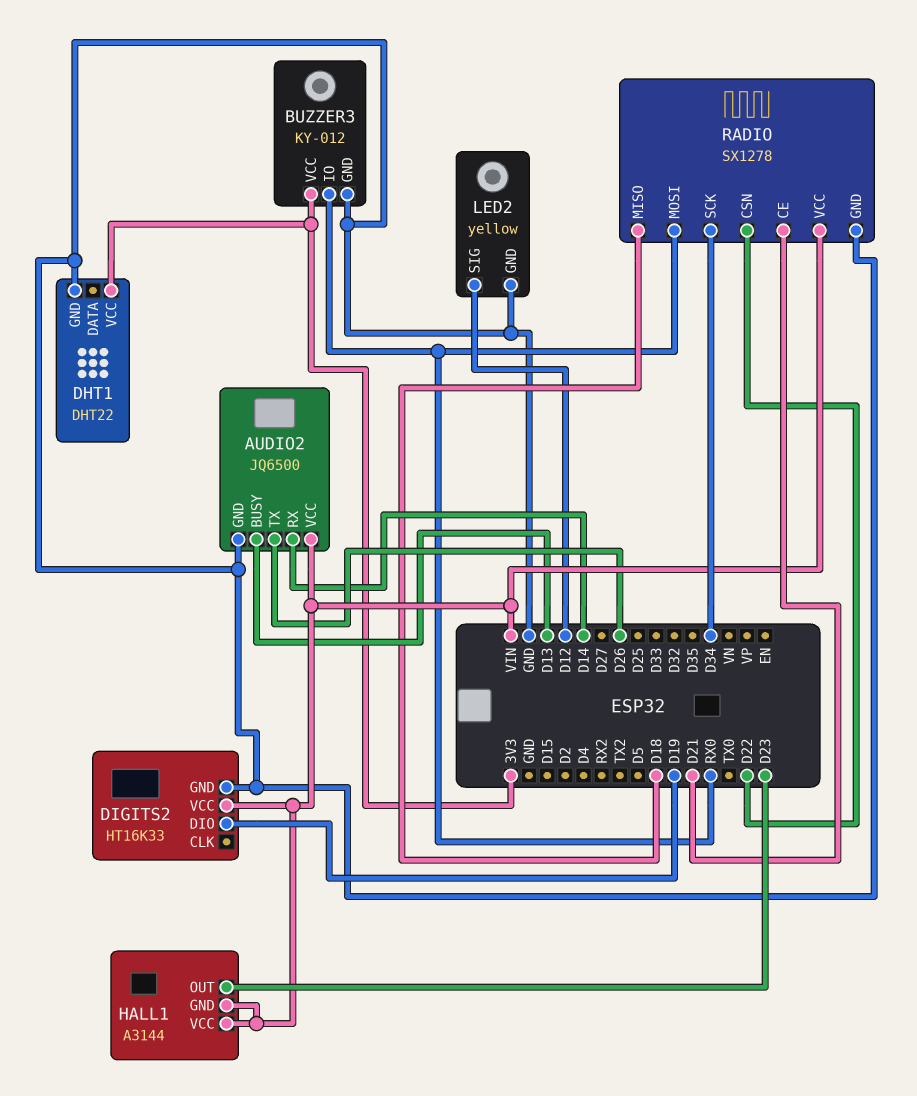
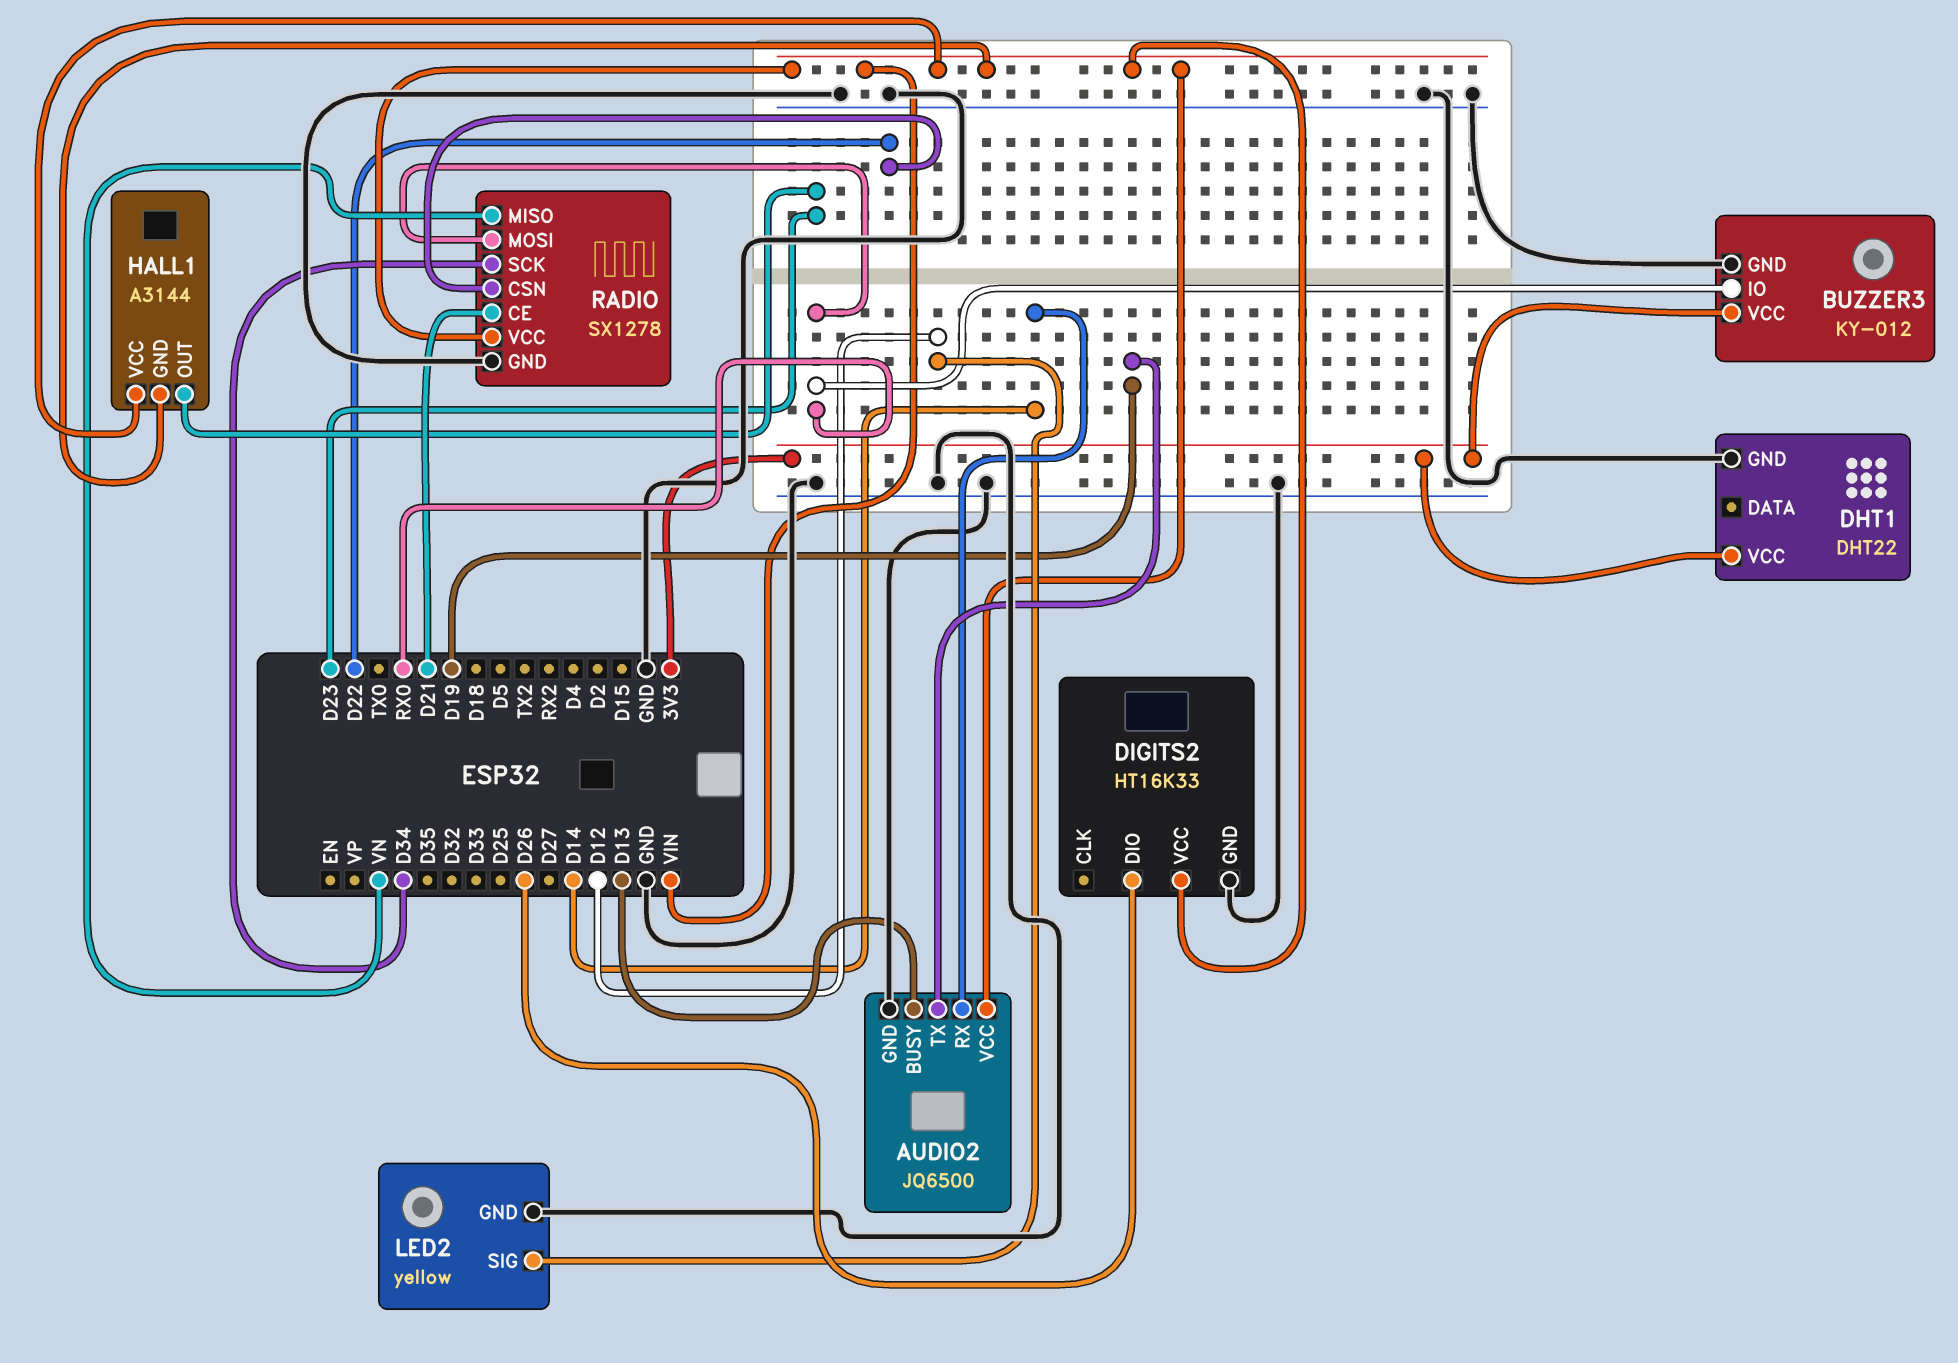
AUDIO2 pin TX: D26 -> D19
DIGITS2 pin DIO: D19 -> D26
RADIO pin MISO: D18 -> VN

